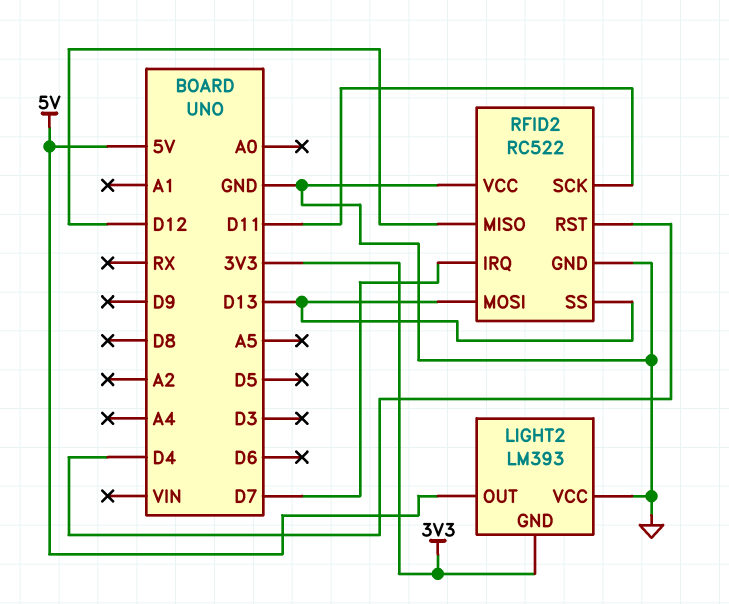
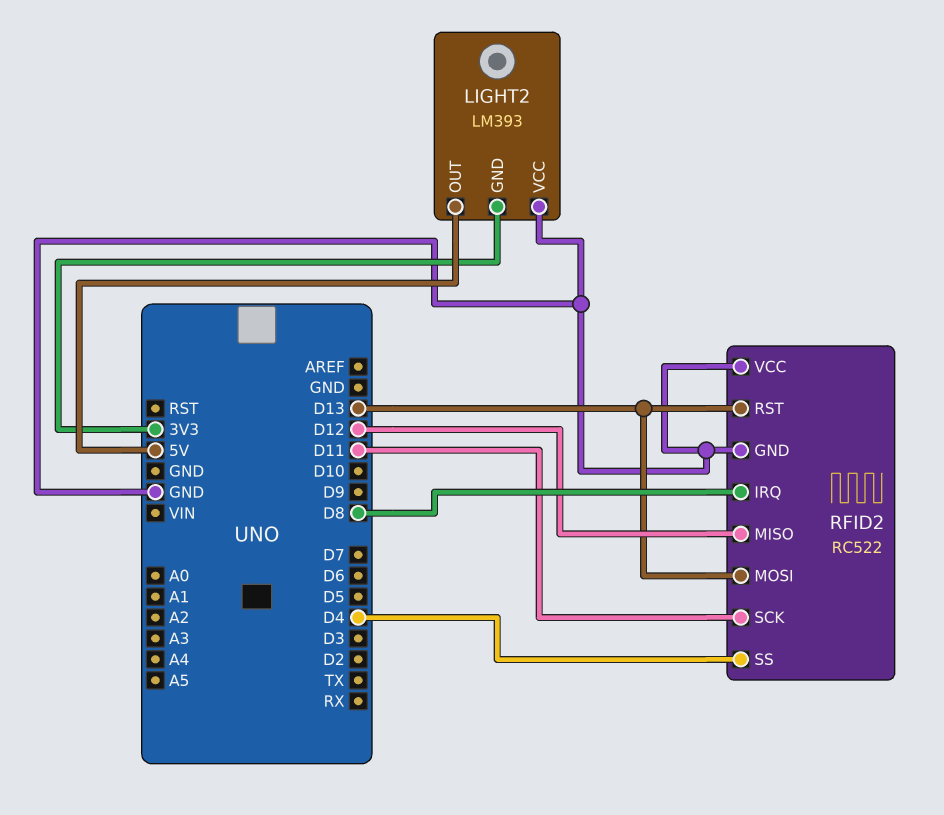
RFID2 pin IRQ: D7 -> D8
RFID2 pin RST: D4 -> D13
RFID2 pin SS: D13 -> D4

